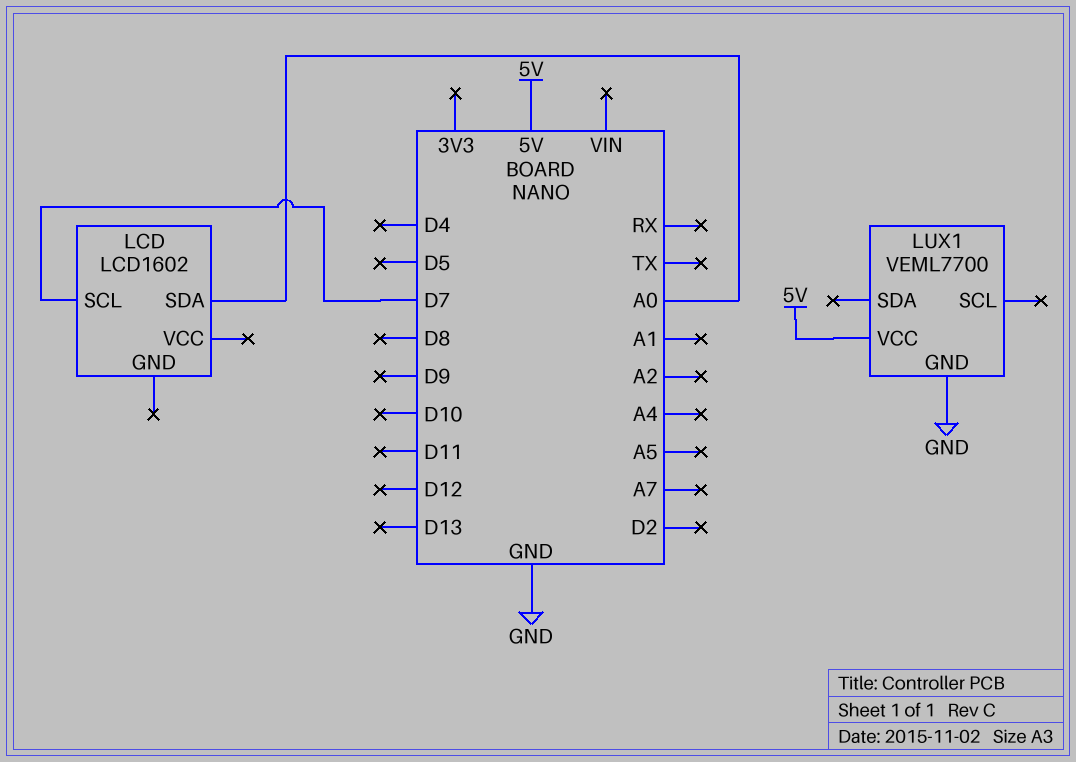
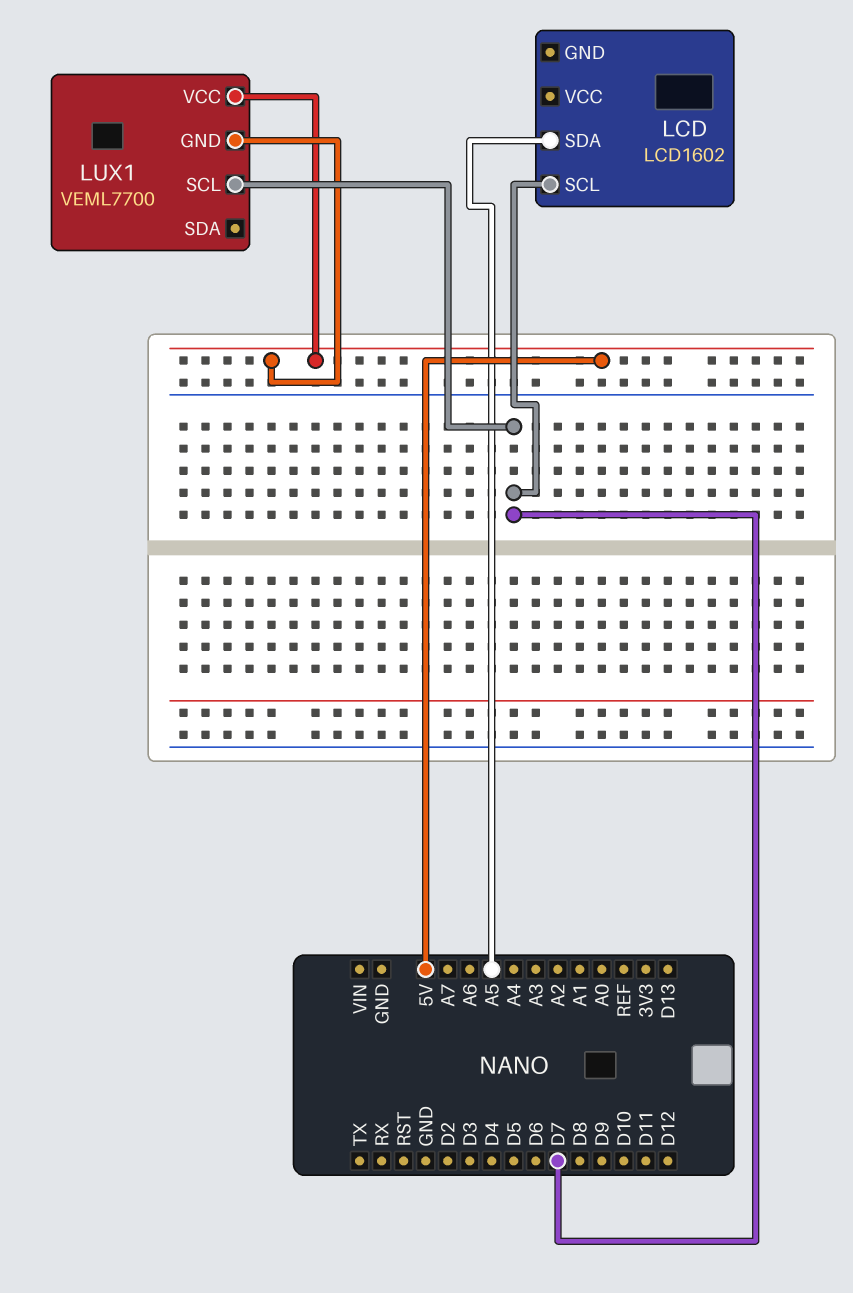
LCD pin SDA: A0 -> A5
LUX1 pin GND: GND -> 5V
LUX1 pin SCL: none -> D7

